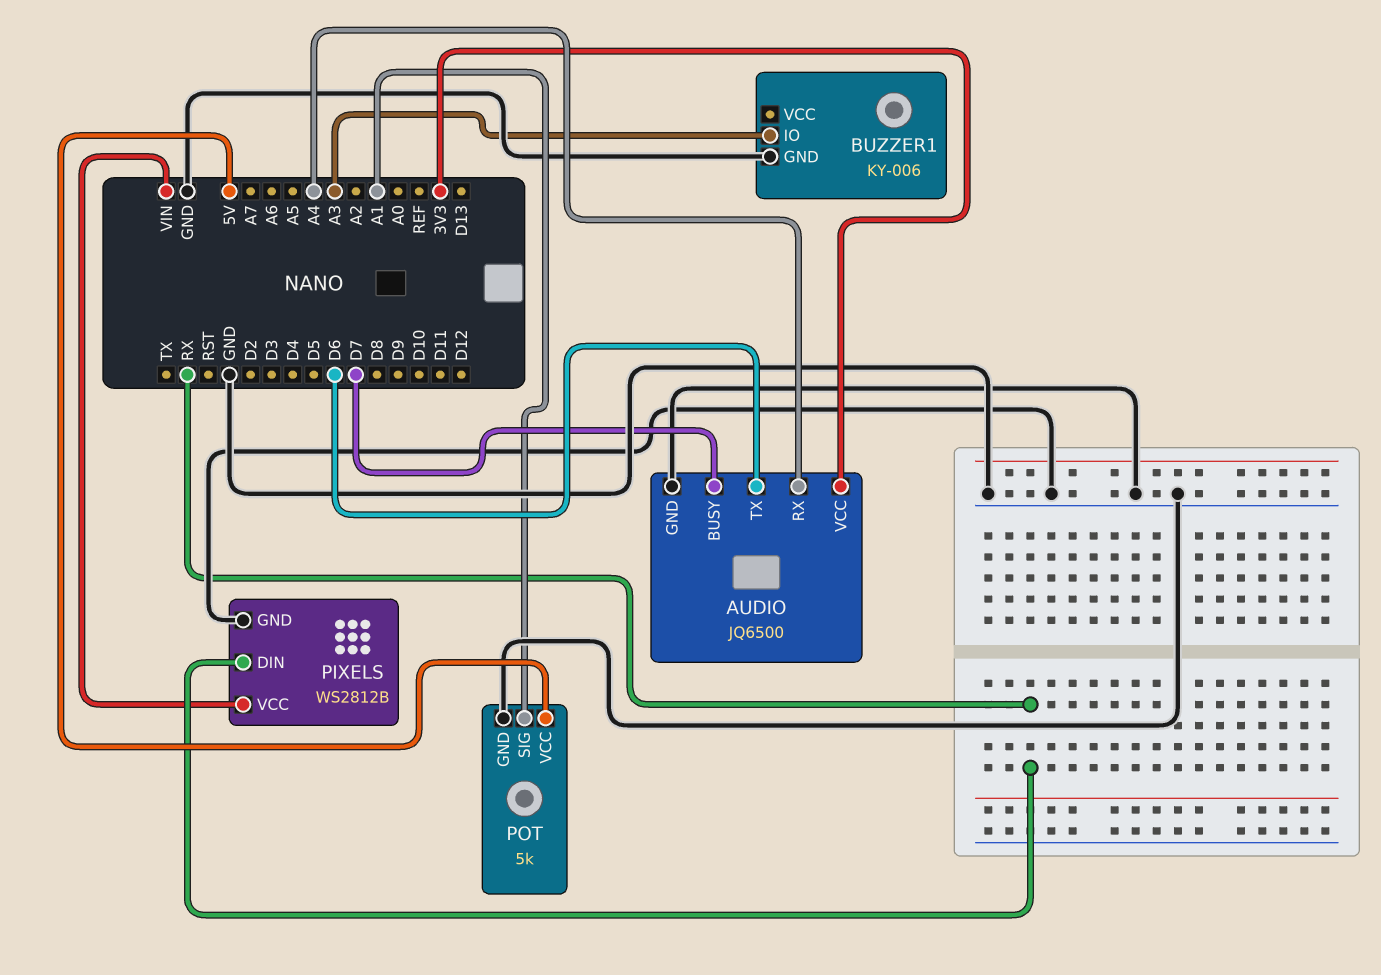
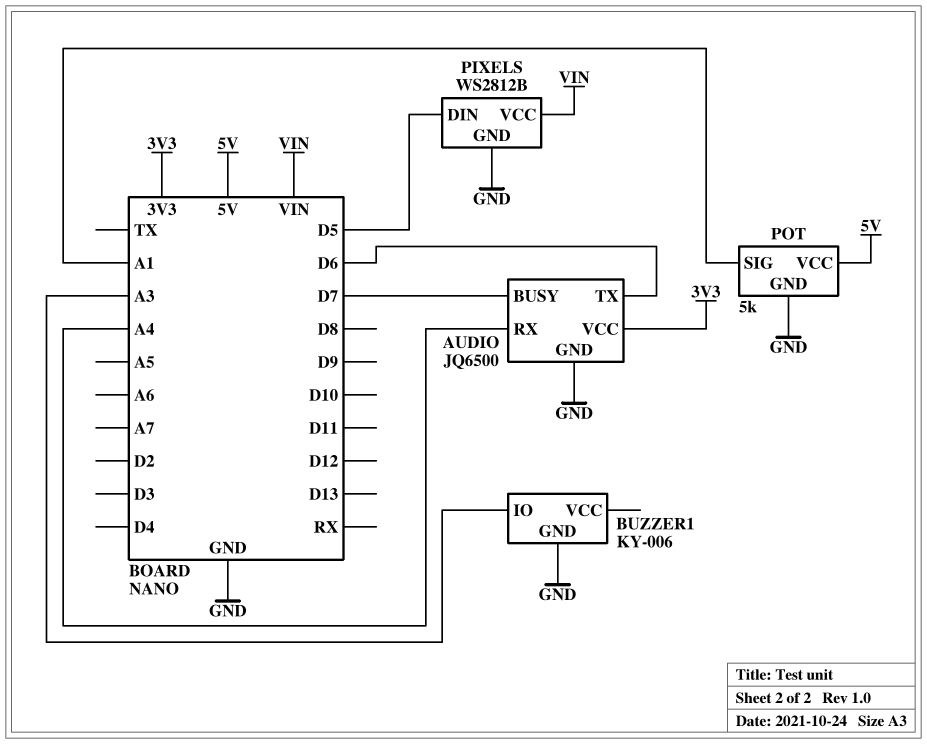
PIXELS pin DIN: RX -> D5

